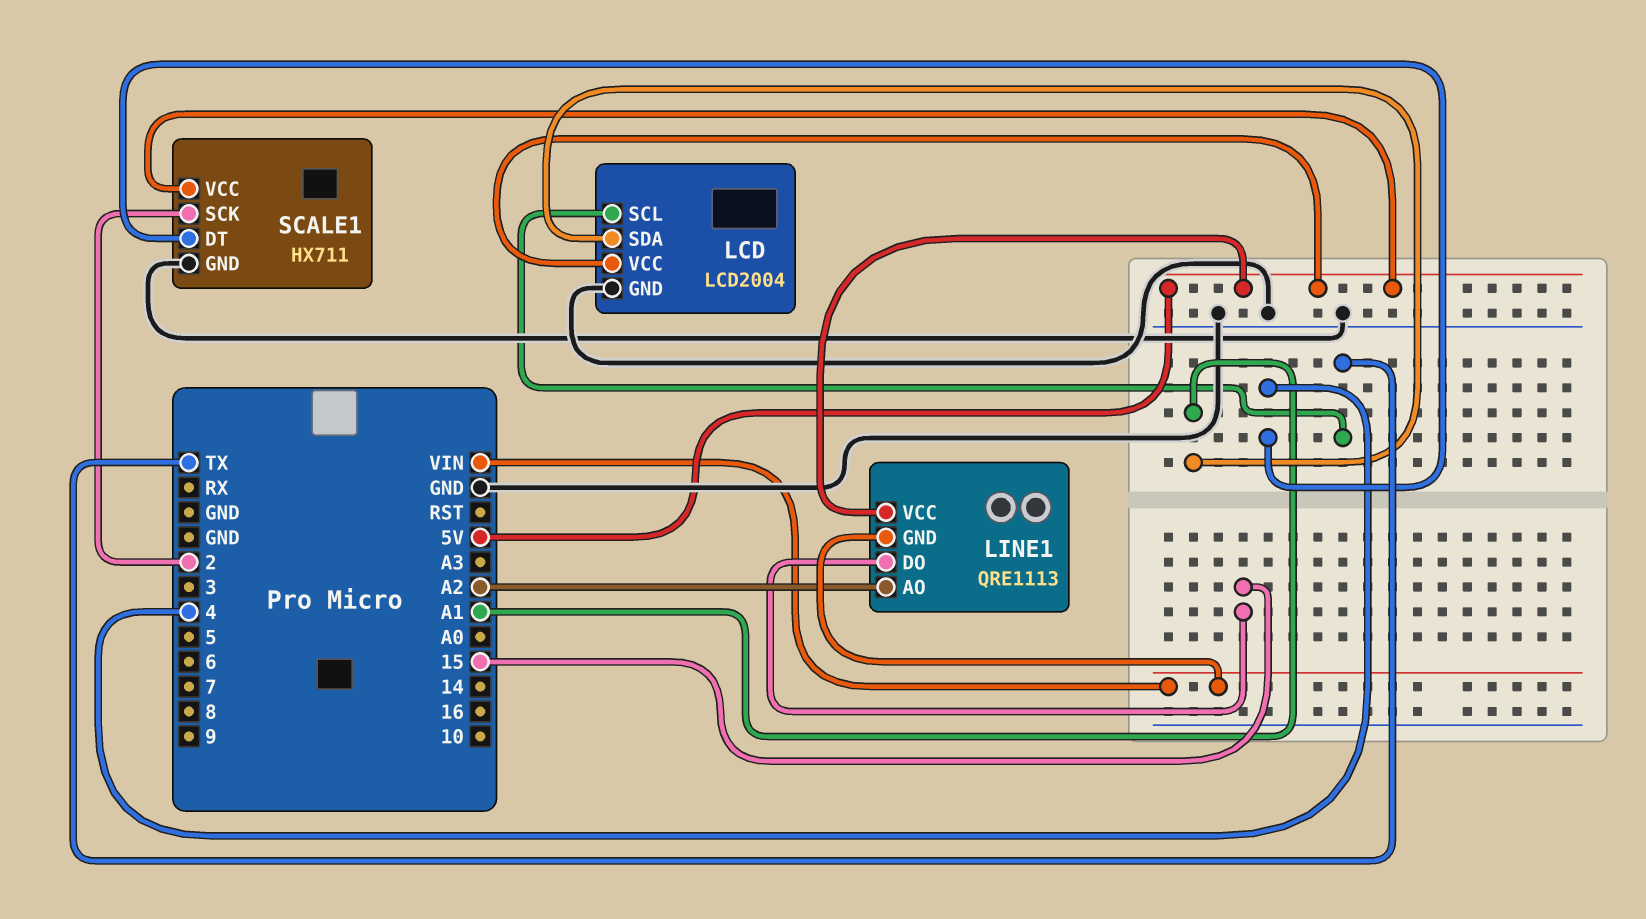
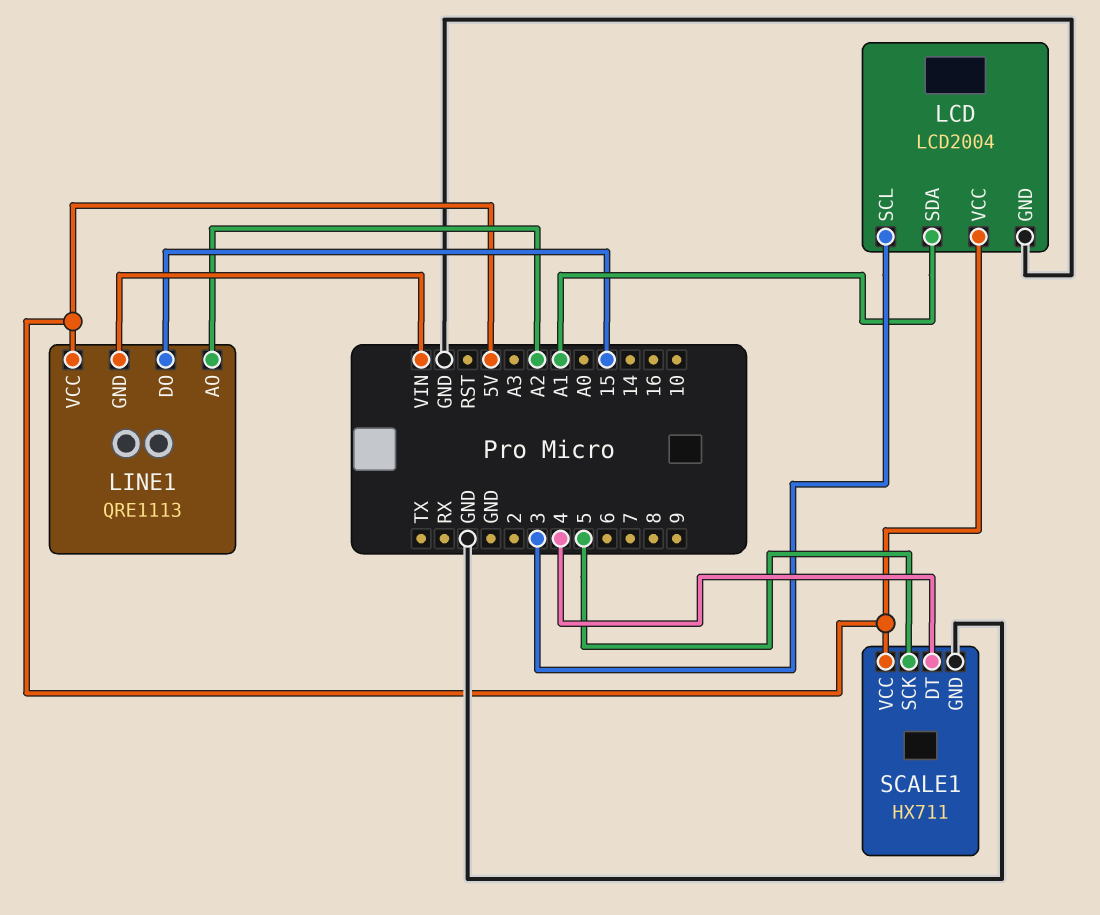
LCD pin SCL: TX -> 3
SCALE1 pin SCK: 2 -> 5

